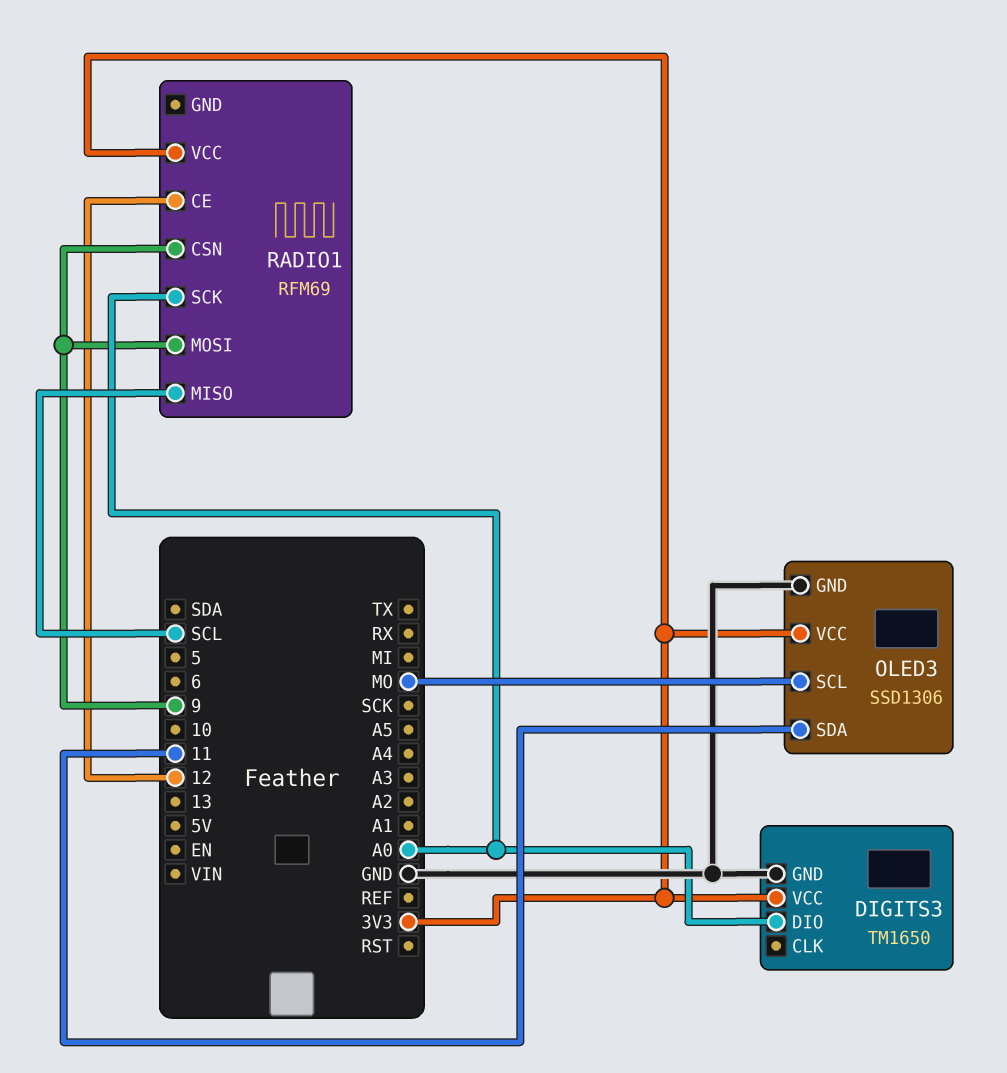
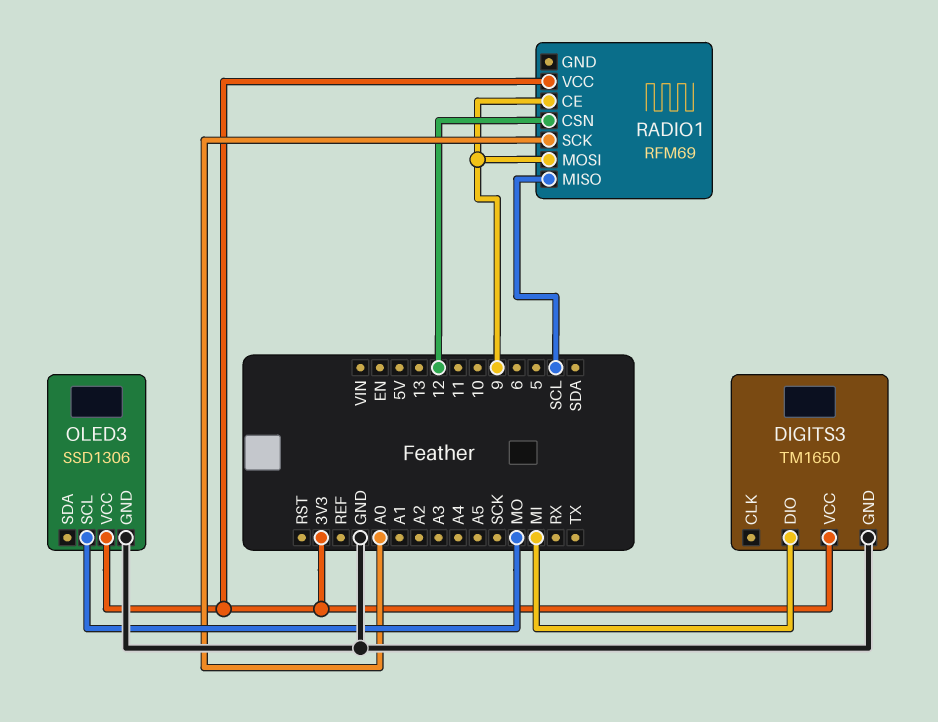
DIGITS3 pin DIO: A0 -> MI
OLED3 pin SDA: 11 -> none
RADIO1 pin CE: 12 -> 9
RADIO1 pin CSN: 9 -> 12

